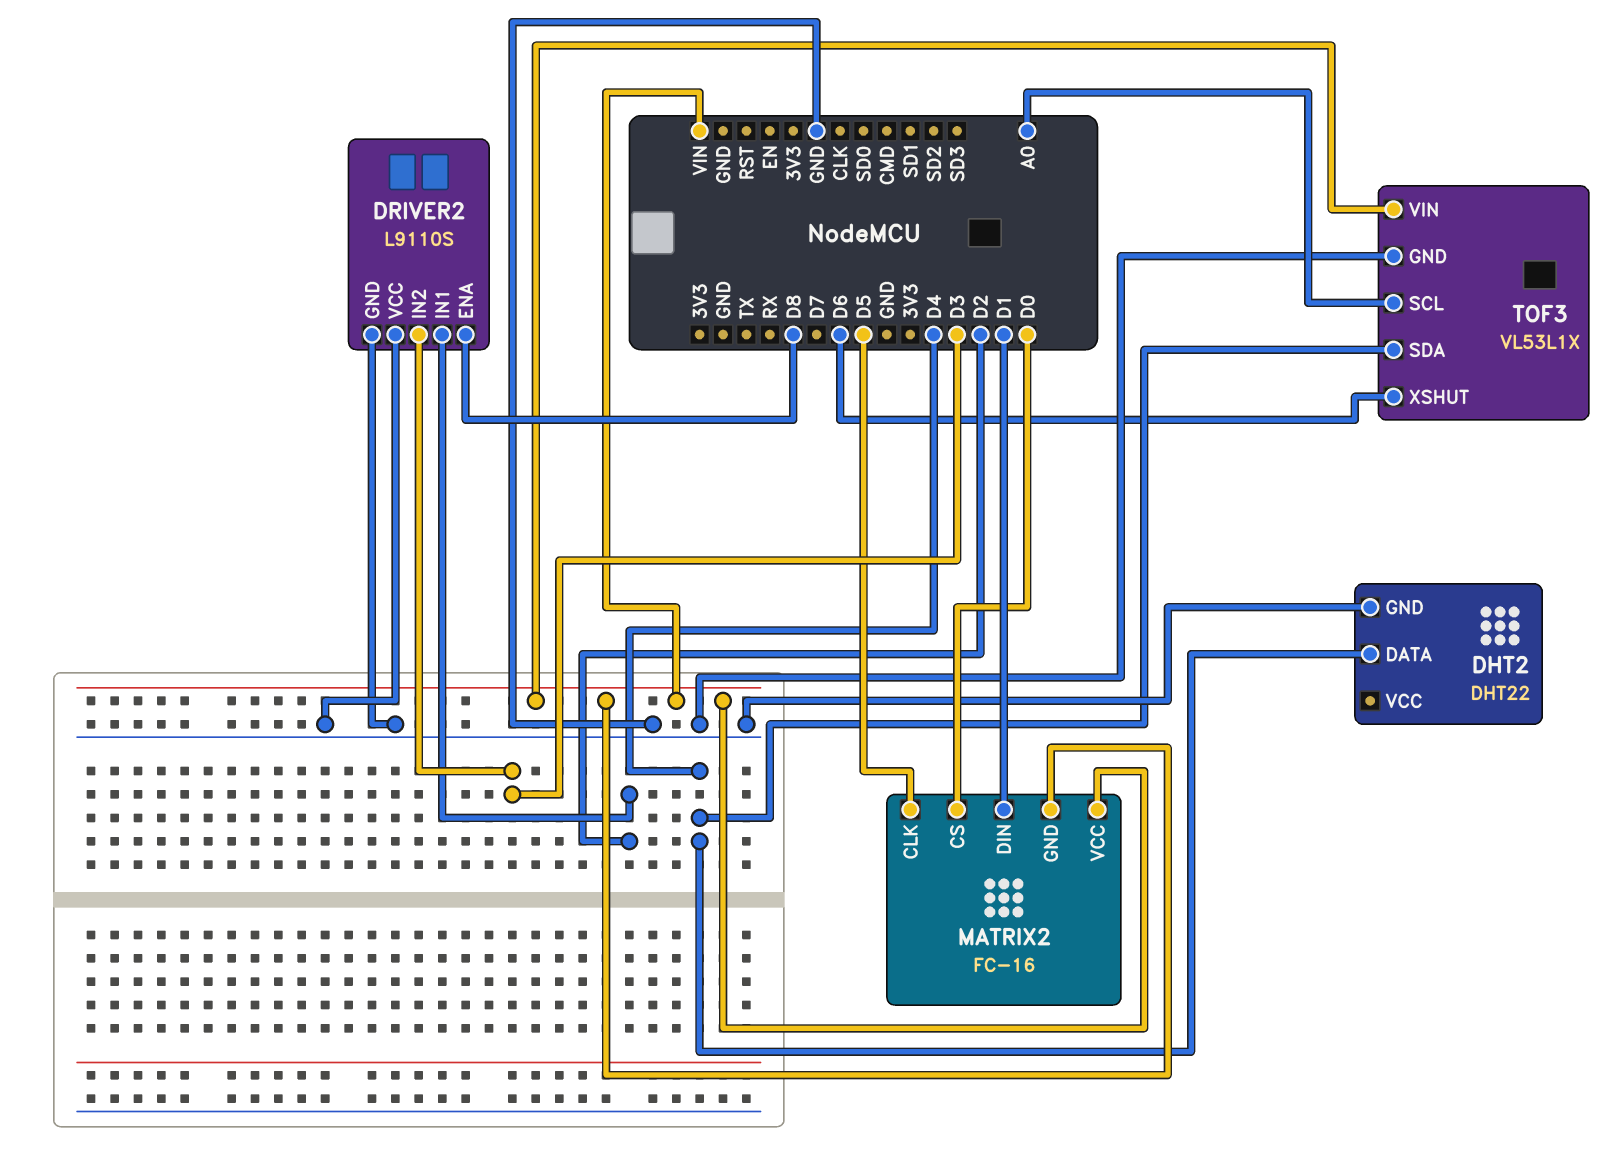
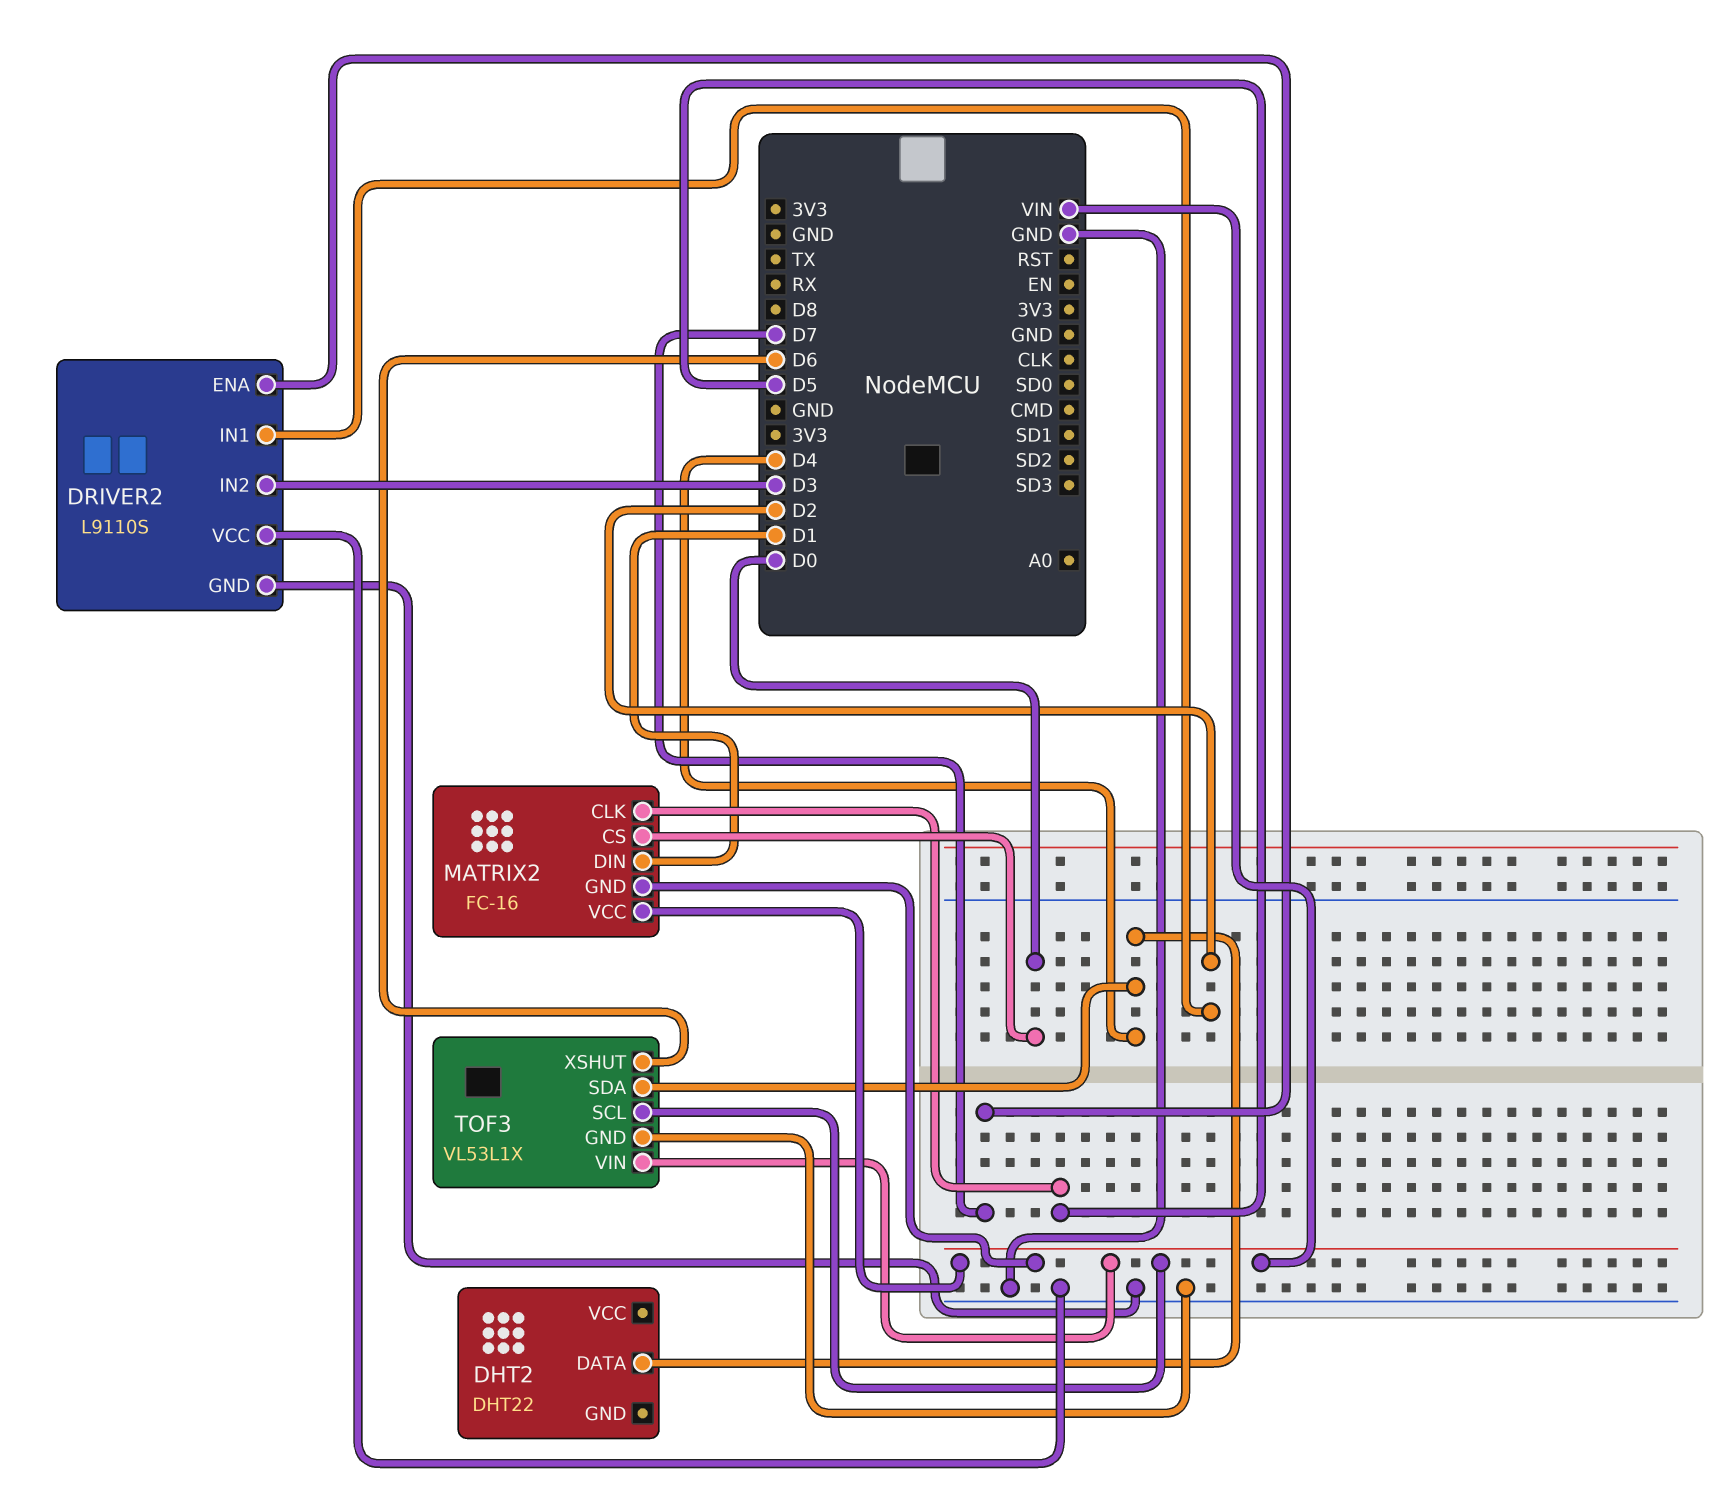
DHT2 pin GND: GND -> none
DRIVER2 pin ENA: D8 -> D7
TOF3 pin SCL: A0 -> VIN

